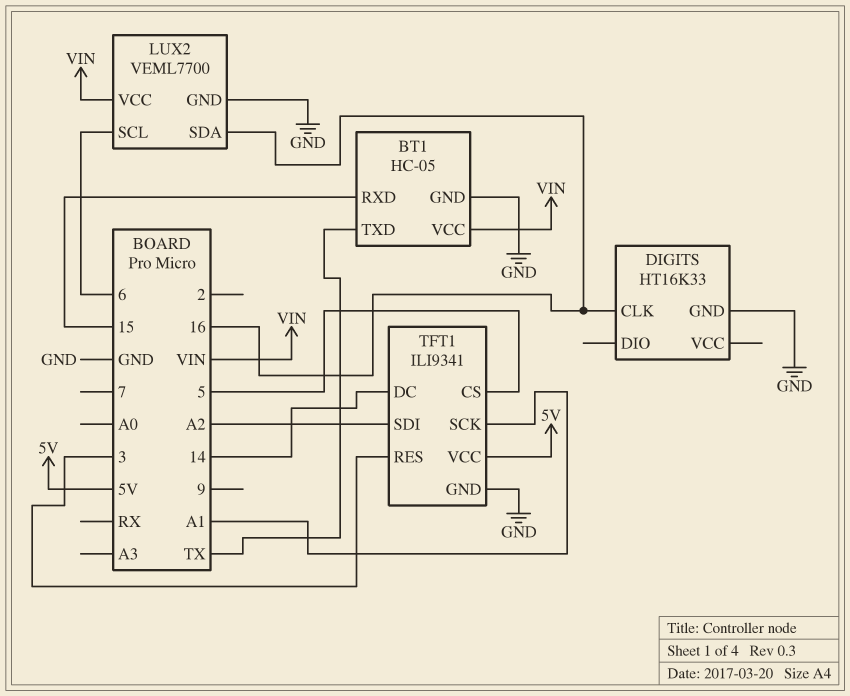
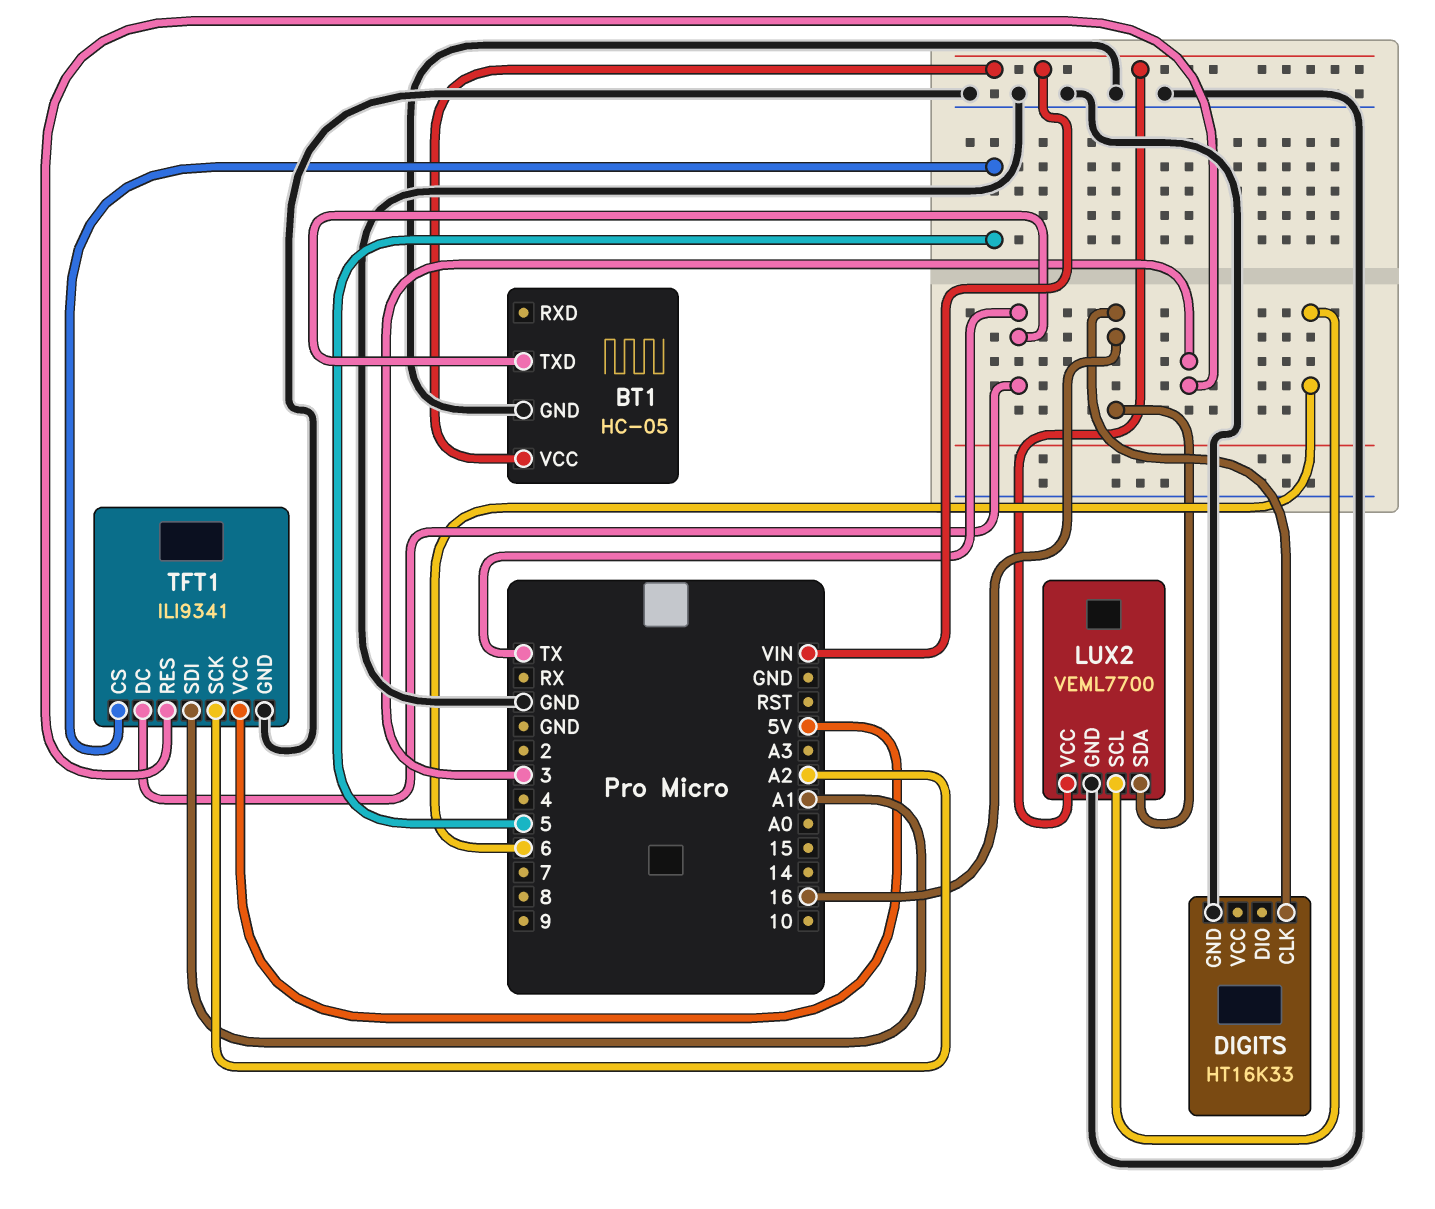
BT1 pin RXD: 15 -> none
TFT1 pin DC: 14 -> TX
TFT1 pin SCK: A1 -> A2
TFT1 pin SDI: A2 -> A1

